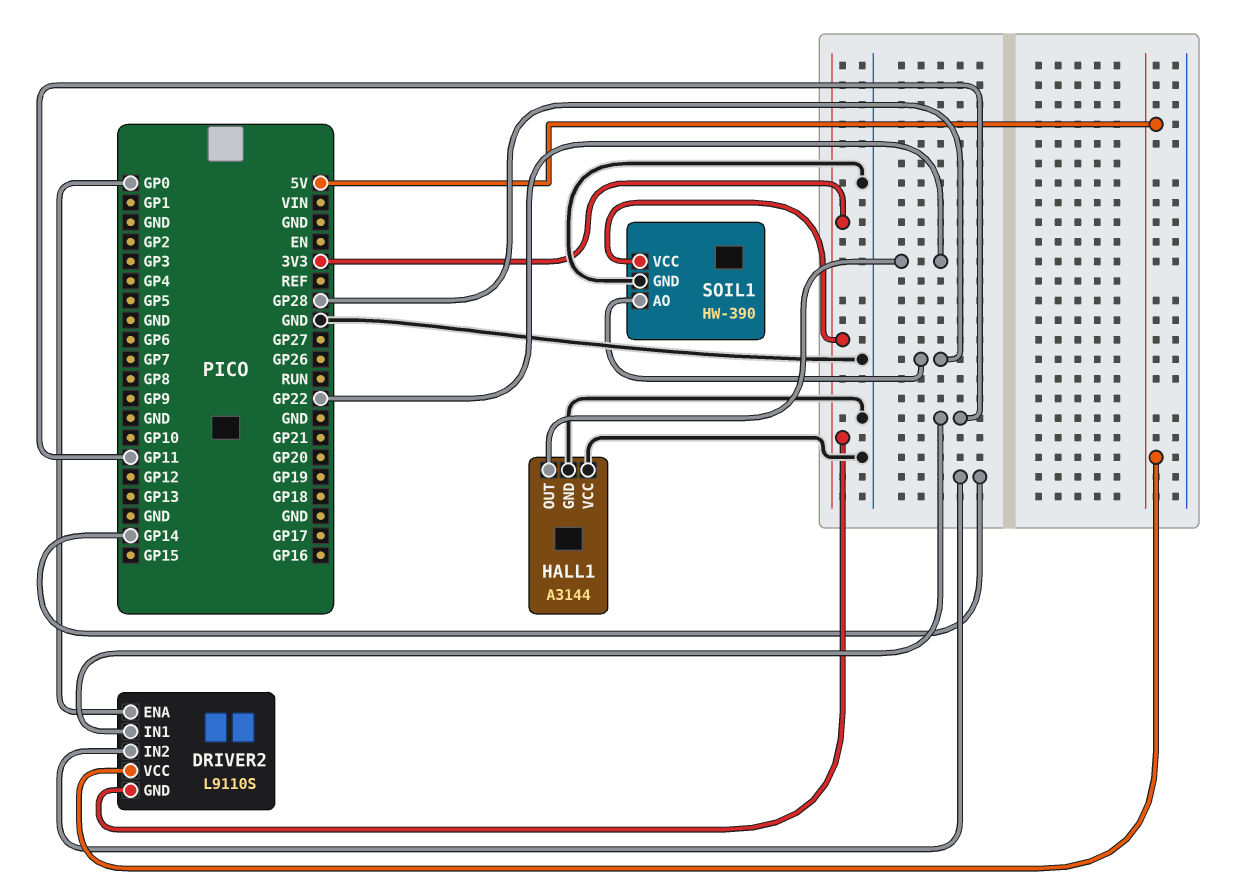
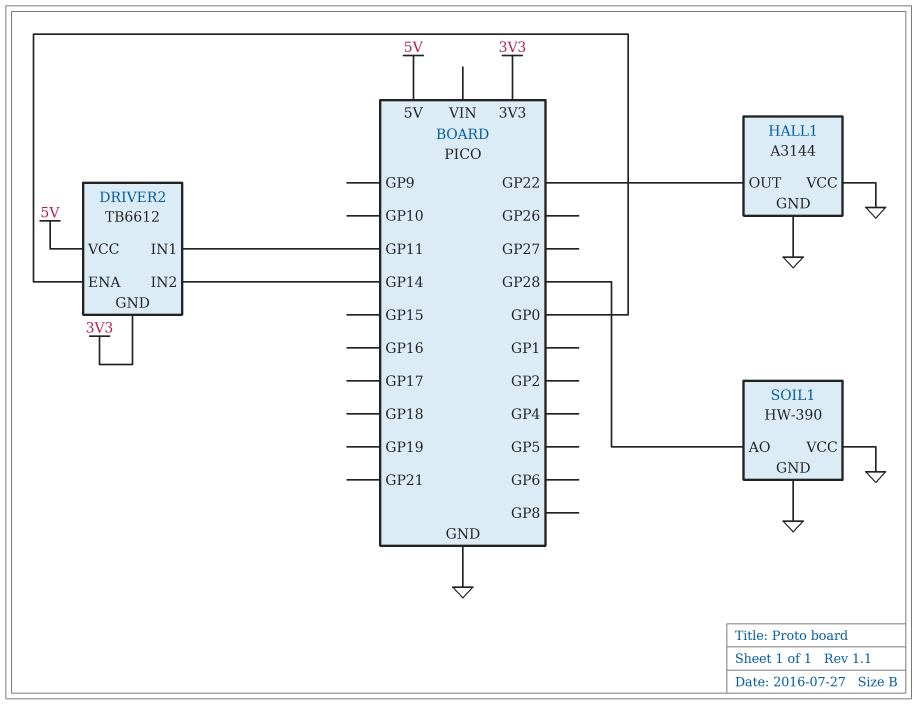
DRIVER2: L9110S -> TB6612
SOIL1 pin VCC: 3V3 -> GND

